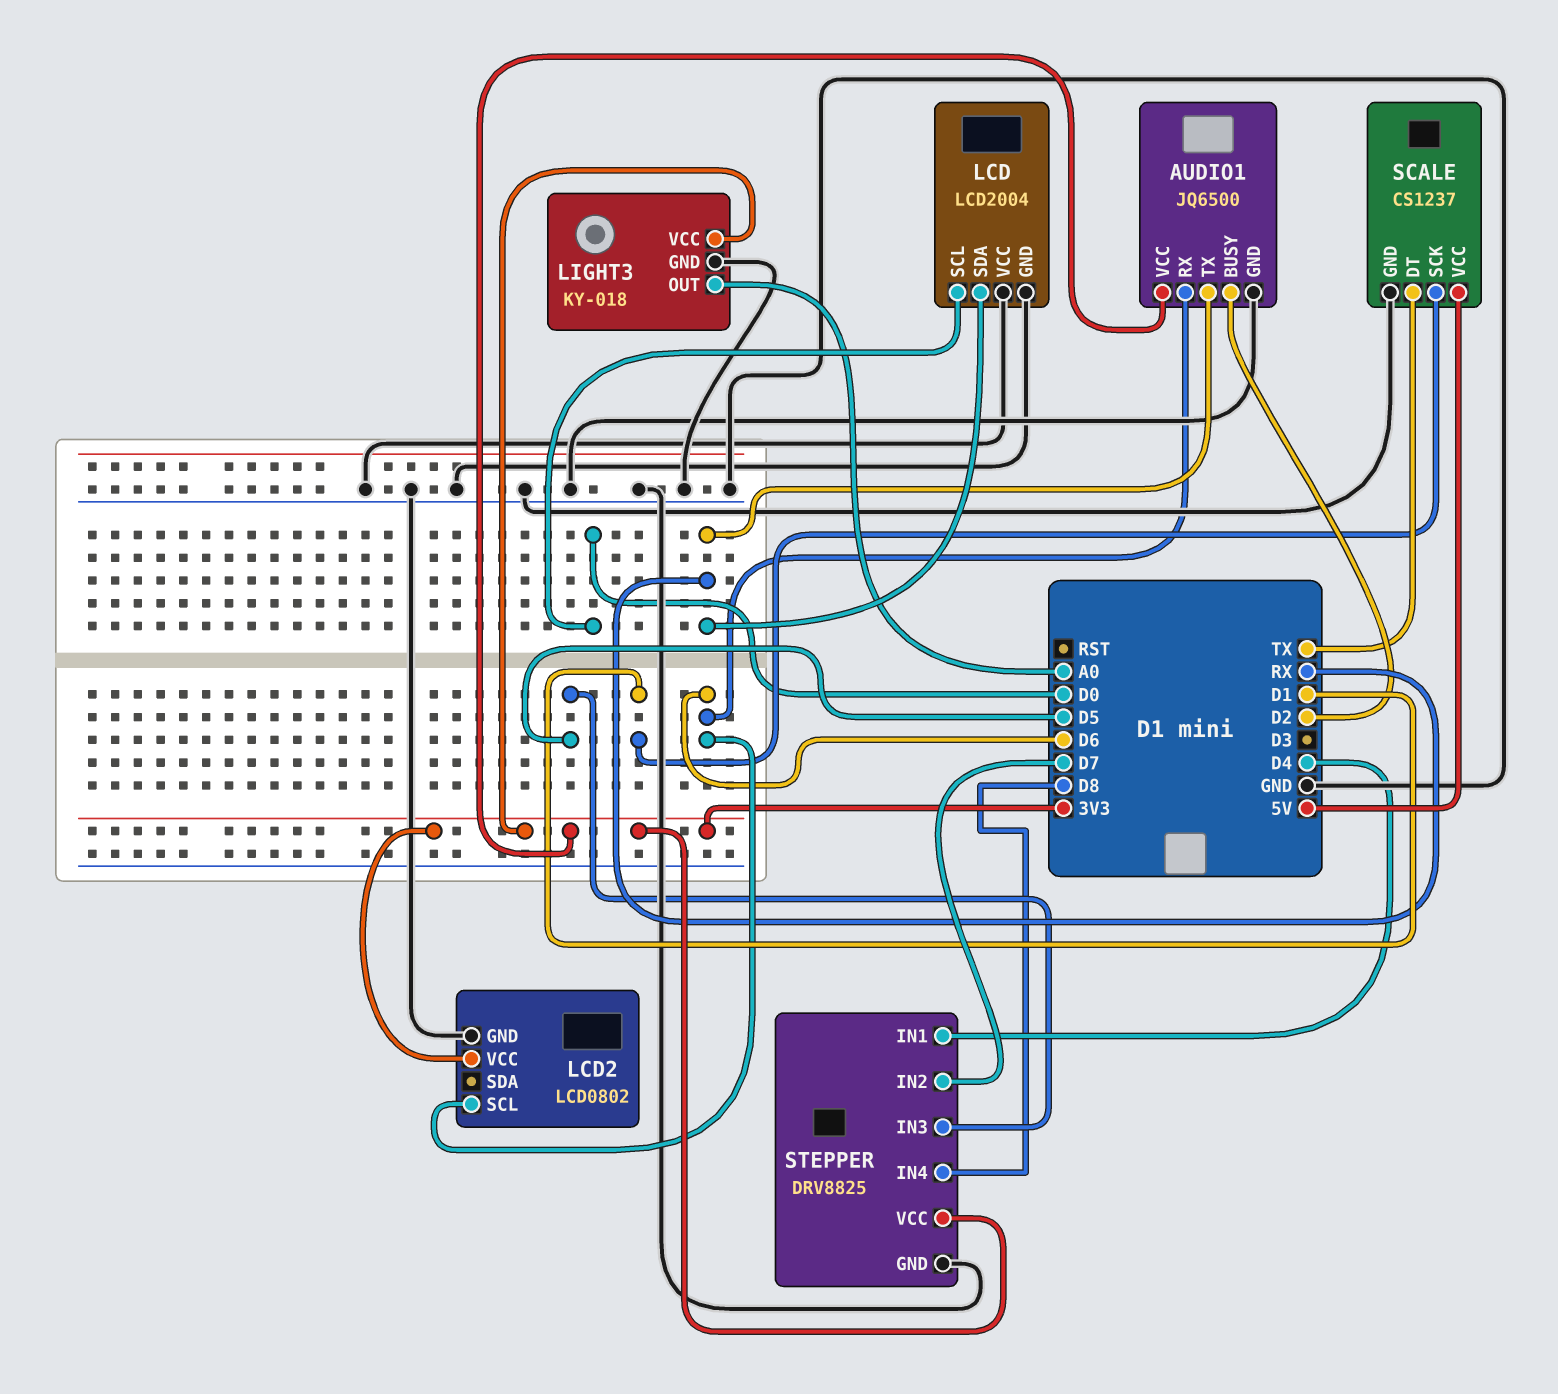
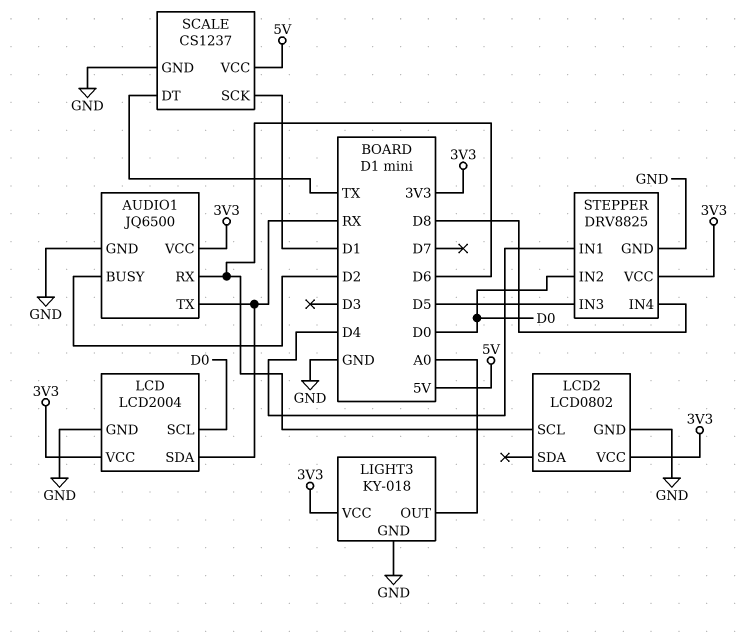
LCD pin VCC: GND -> 3V3
STEPPER pin IN2: D7 -> D0

